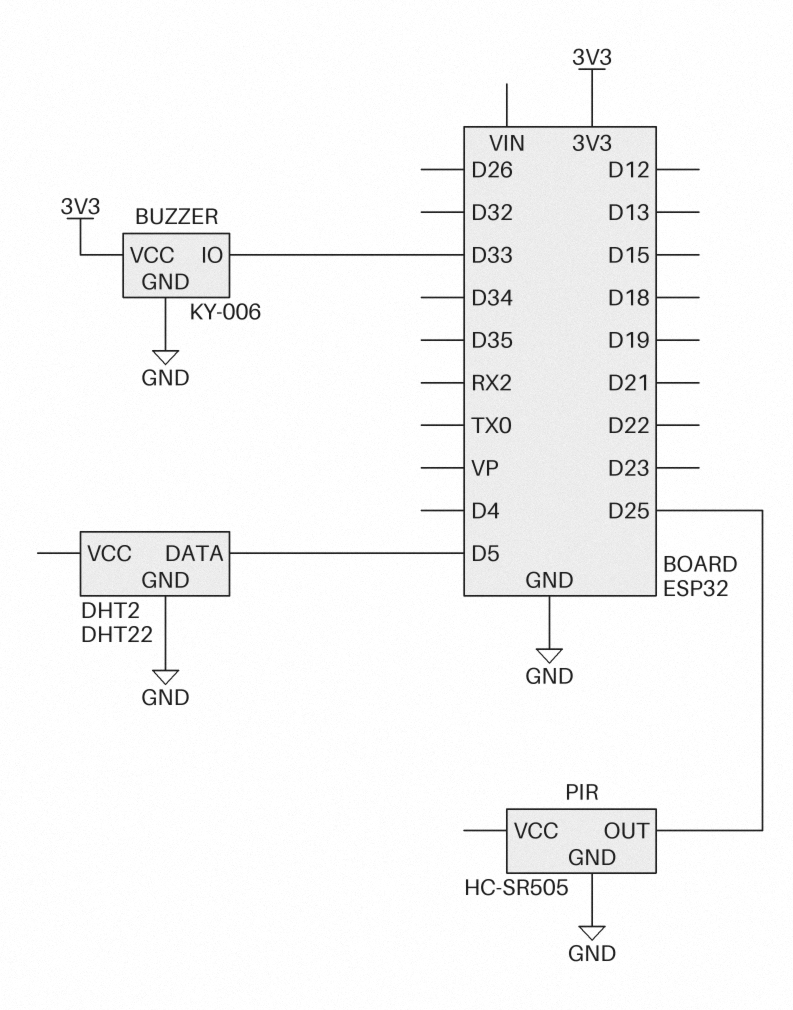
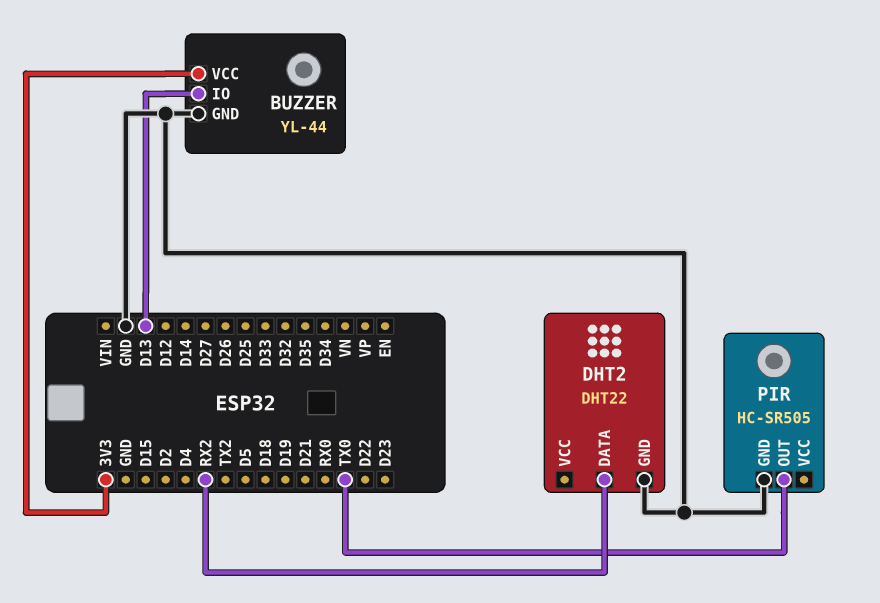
BUZZER: KY-006 -> YL-44
BUZZER pin IO: D33 -> D13
DHT2 pin DATA: D5 -> RX2
PIR pin OUT: D25 -> TX0

